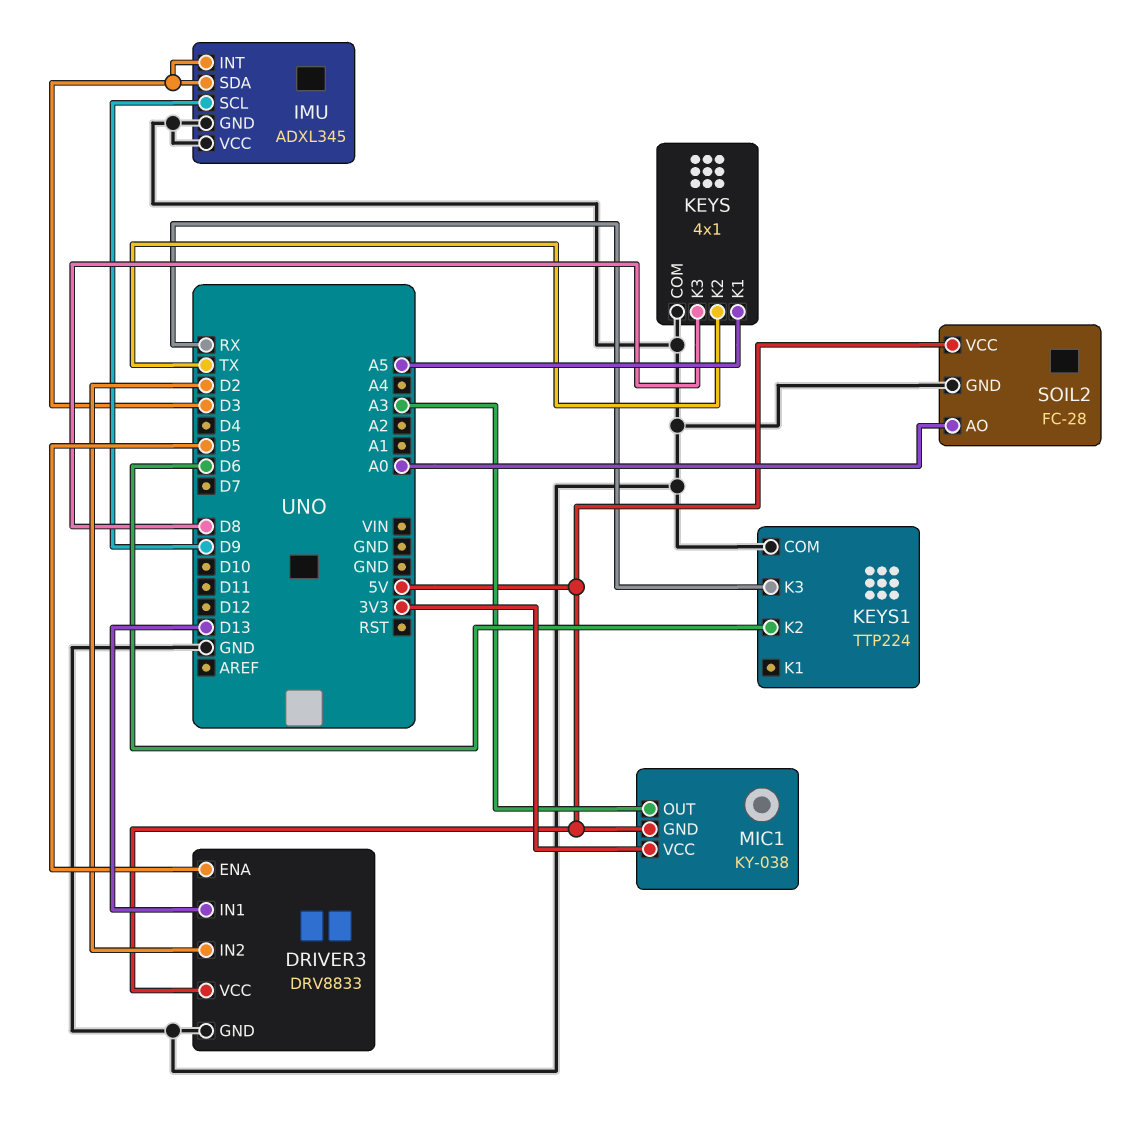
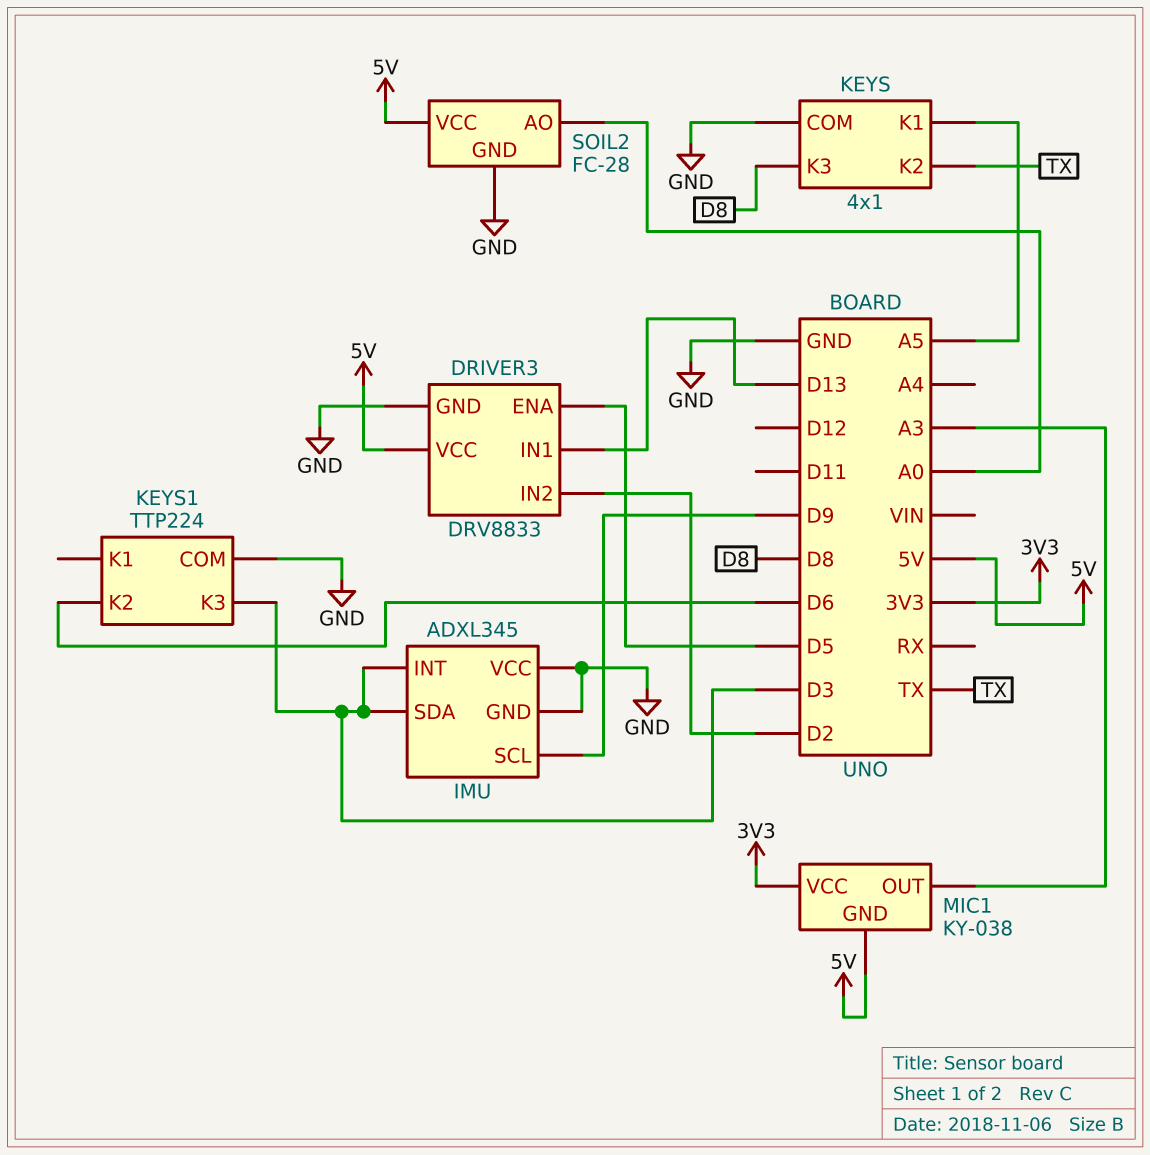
KEYS1 pin K3: RX -> D3

